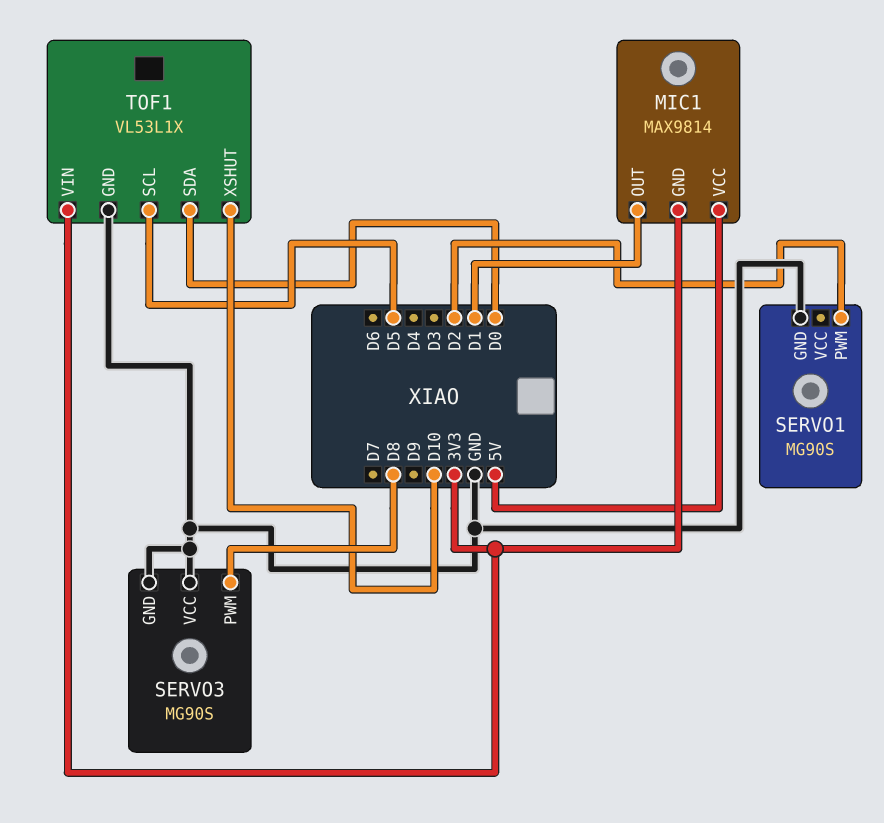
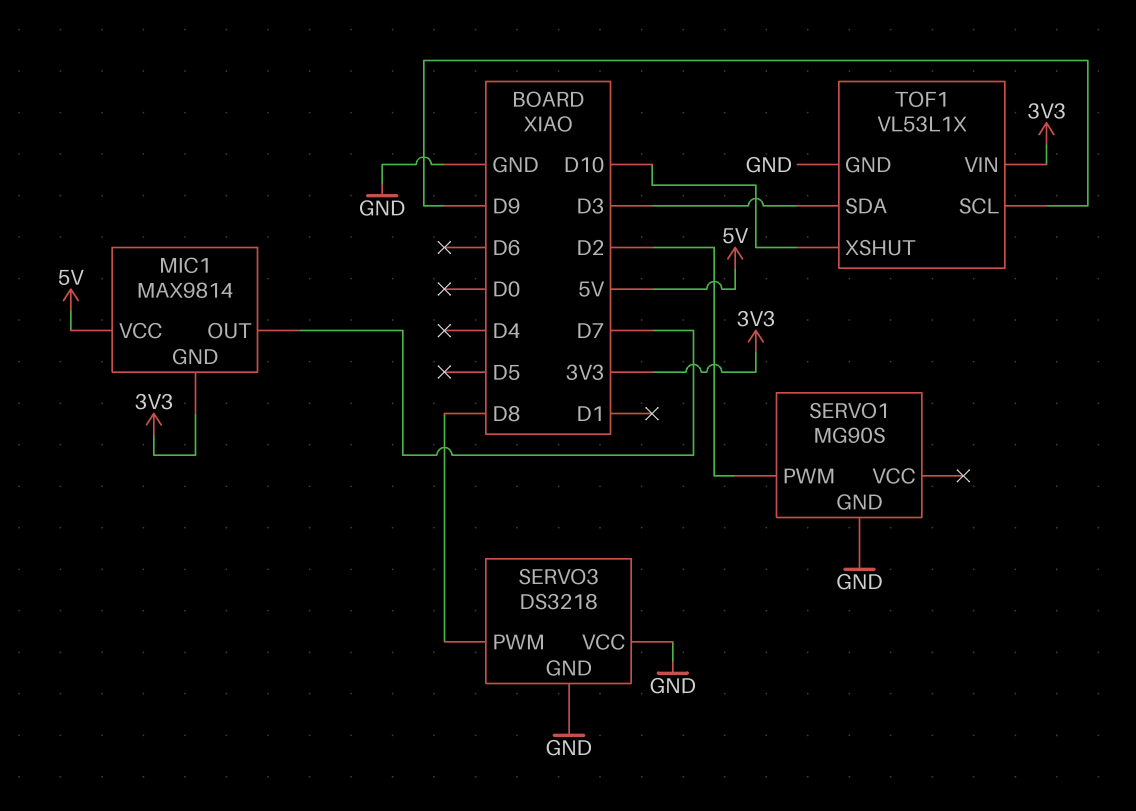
MIC1 pin OUT: D1 -> D7
SERVO3: MG90S -> DS3218
TOF1 pin SCL: D5 -> D9
TOF1 pin SDA: D0 -> D3

